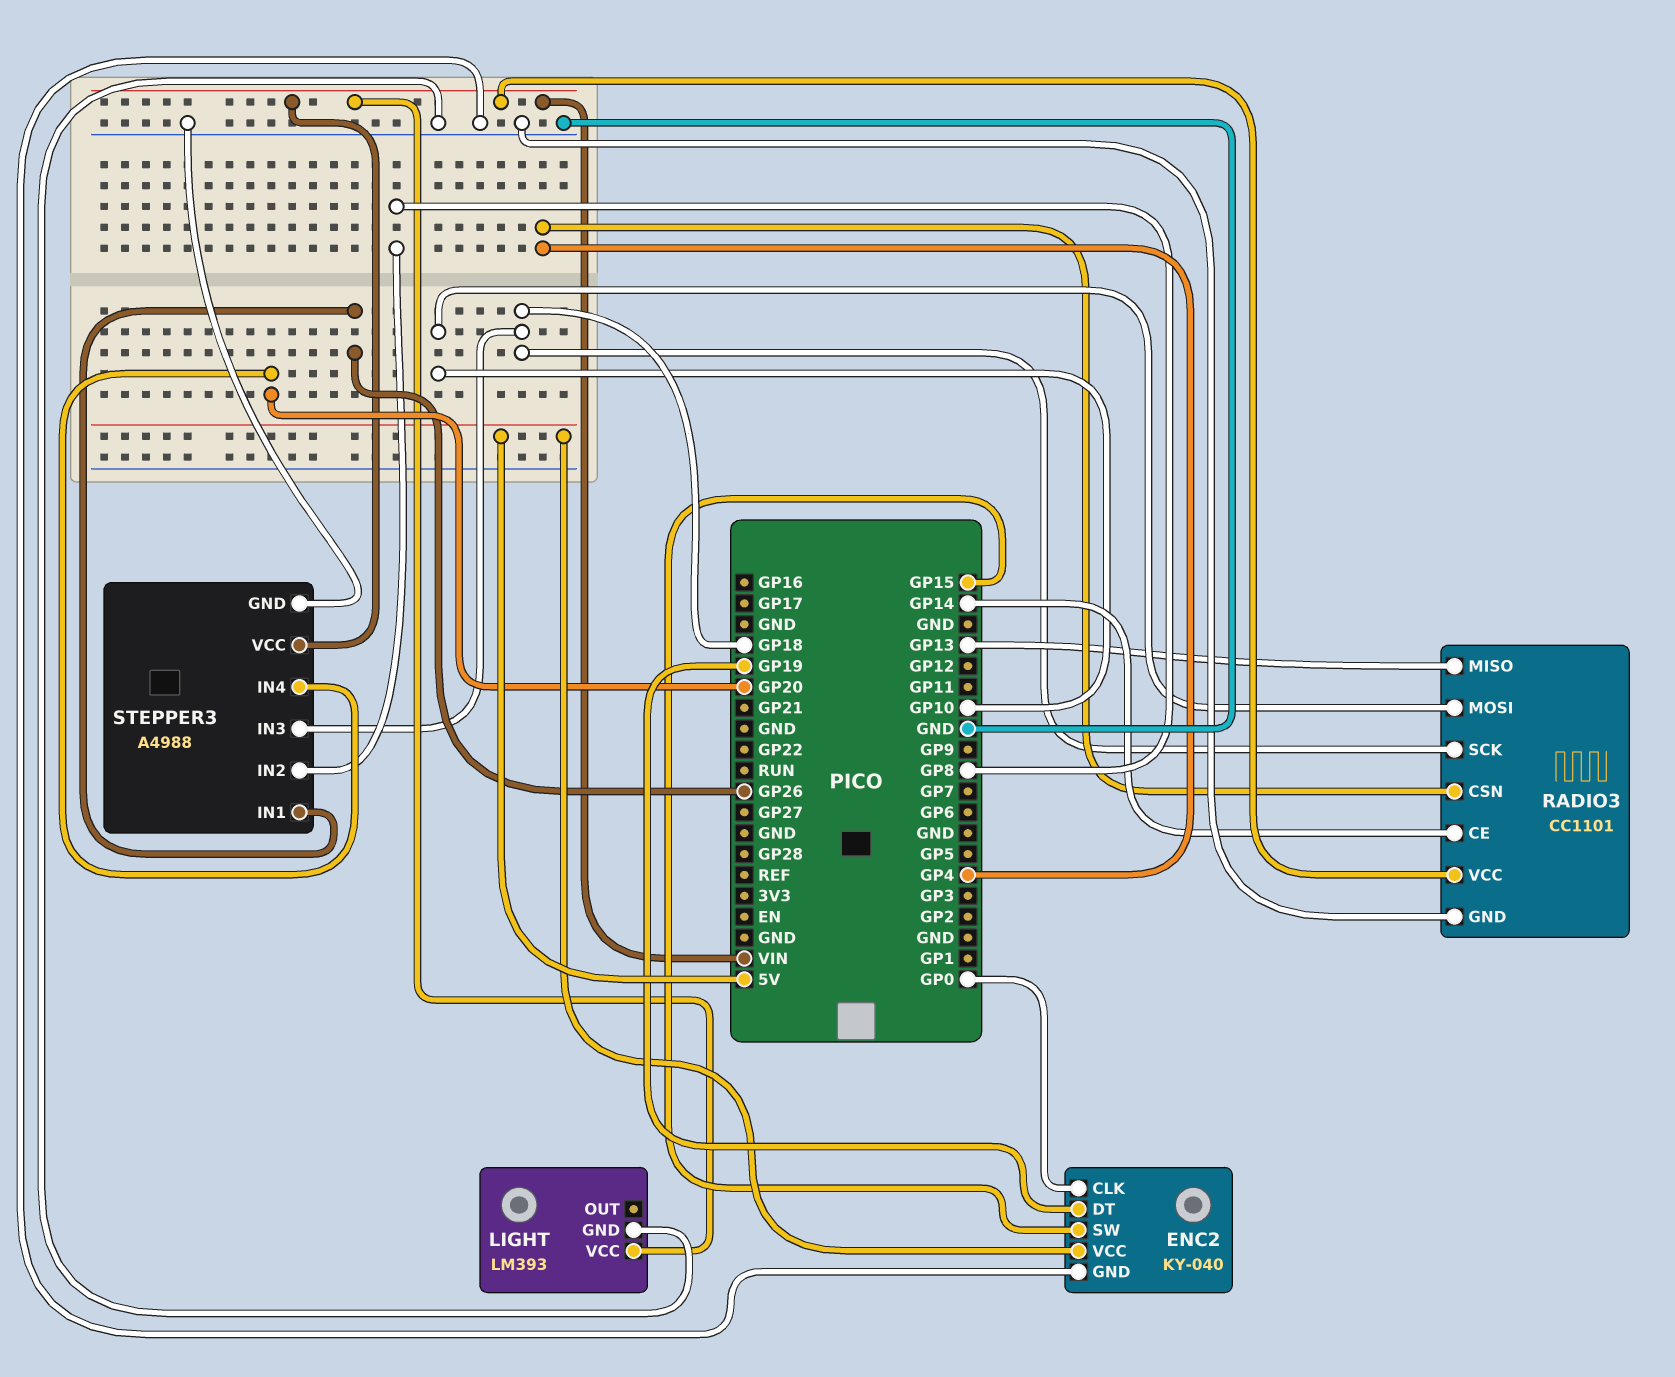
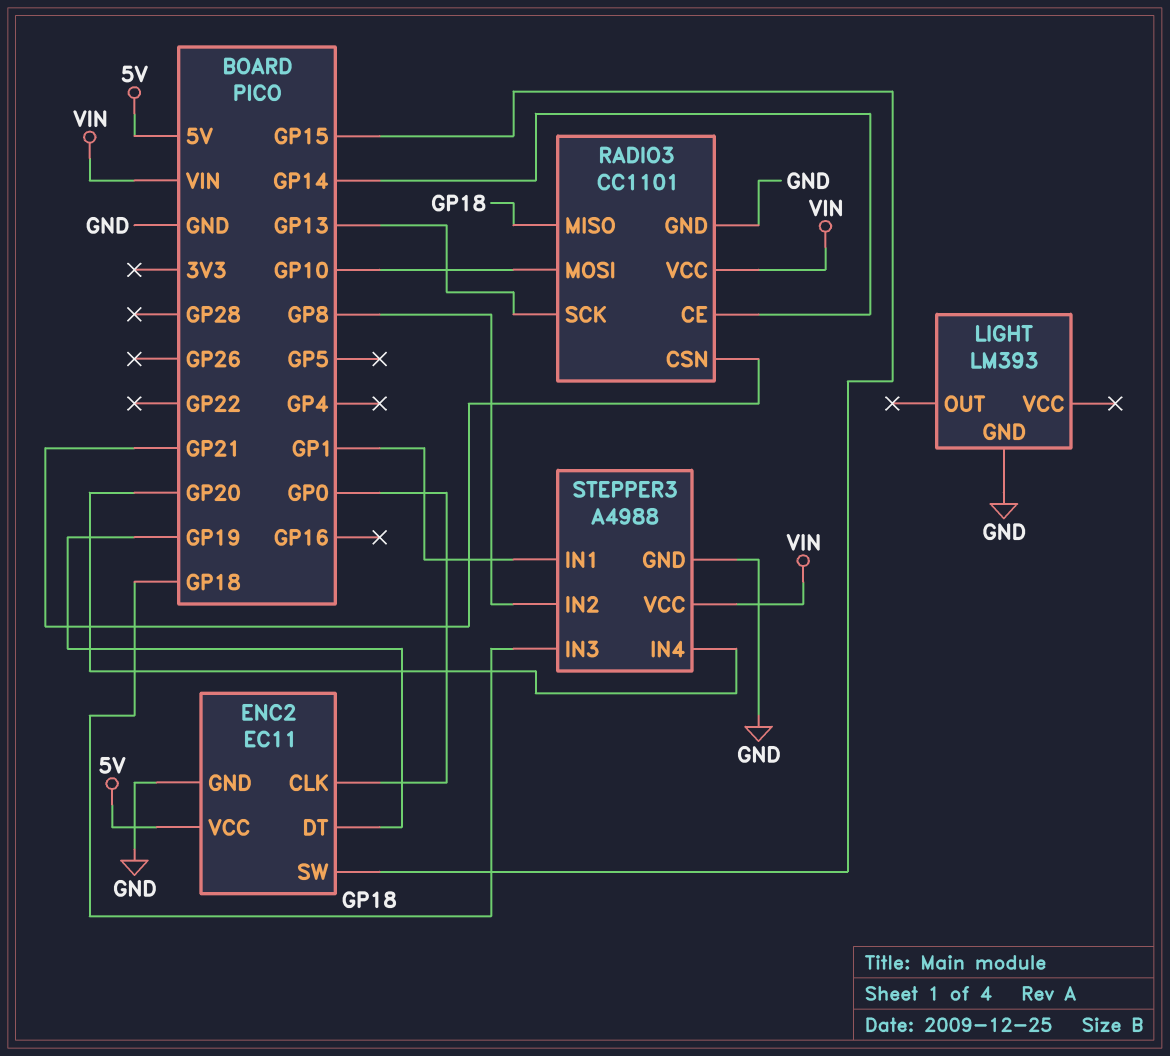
ENC2: KY-040 -> EC11
LIGHT pin VCC: VIN -> none
RADIO3 pin CSN: GP4 -> GP21
RADIO3 pin MISO: GP13 -> GP18
RADIO3 pin SCK: GP18 -> GP13
STEPPER3 pin IN1: GP26 -> GP1

